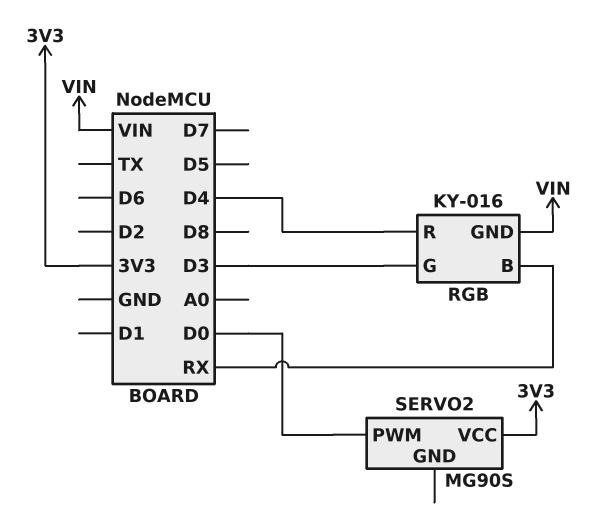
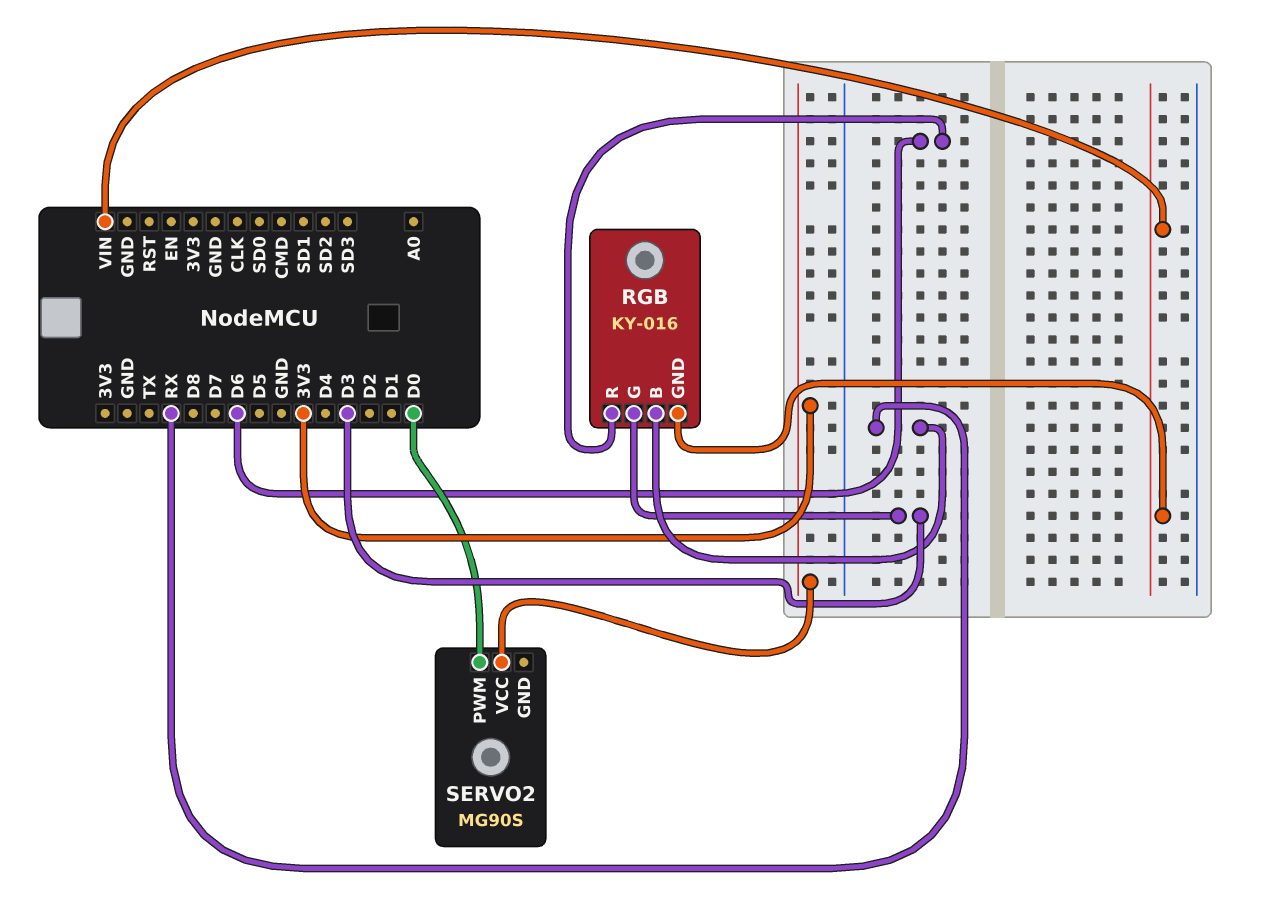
RGB pin R: D4 -> D6

